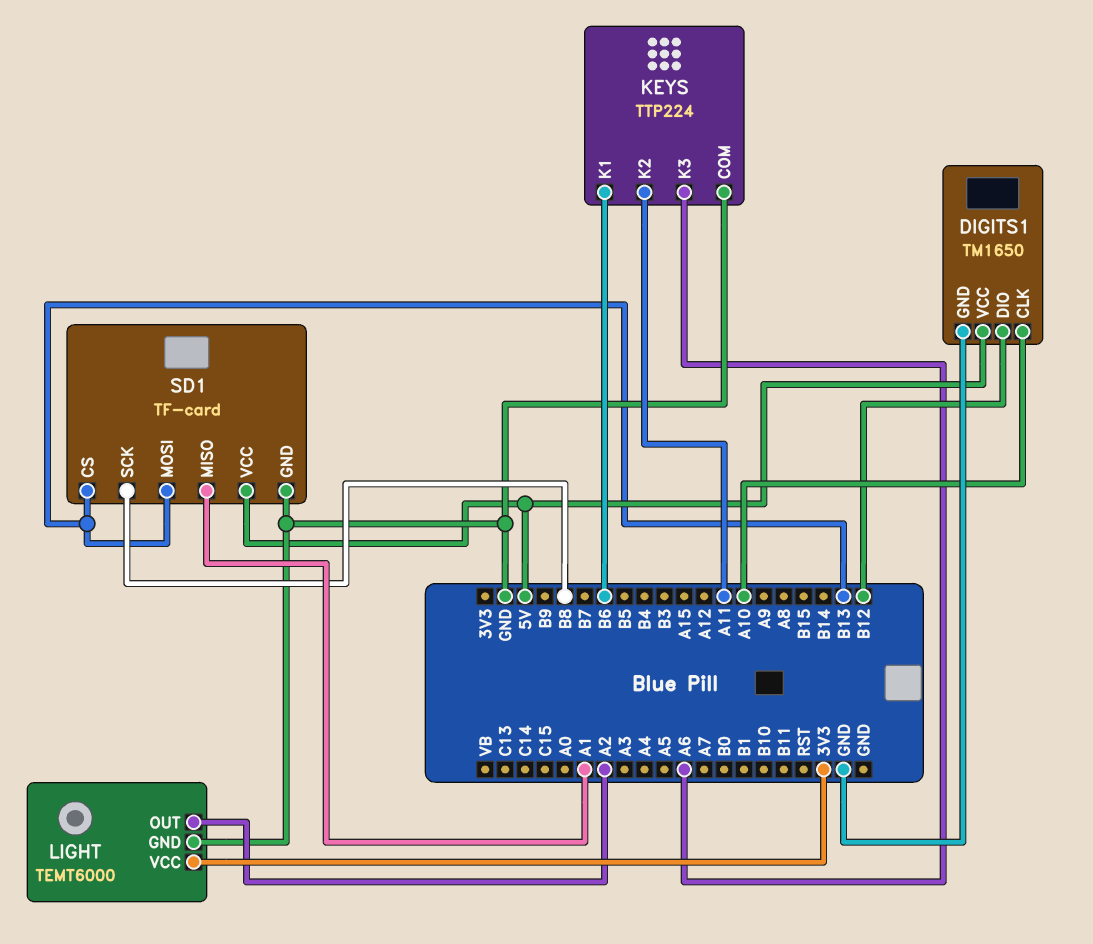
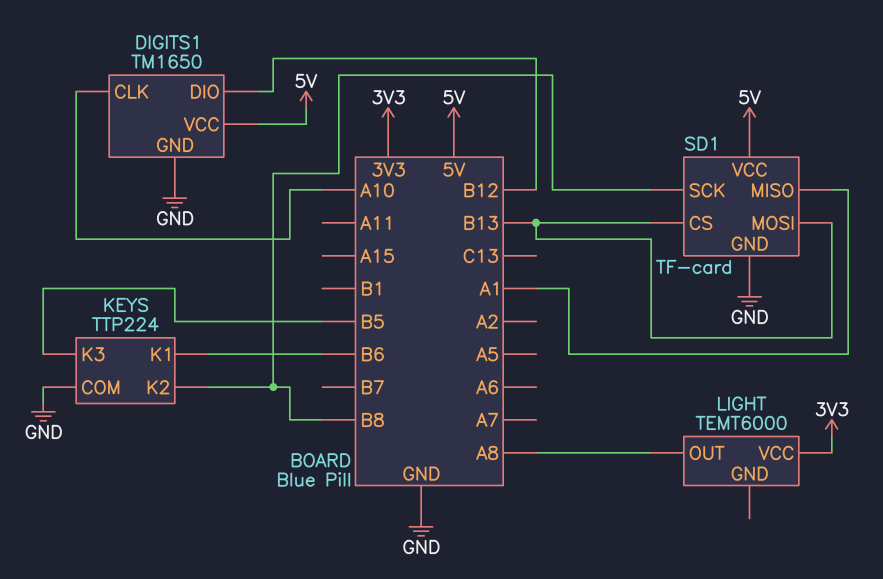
KEYS pin K2: A11 -> B8
KEYS pin K3: A6 -> B5
LIGHT pin GND: GND -> none
LIGHT pin OUT: A2 -> A8

